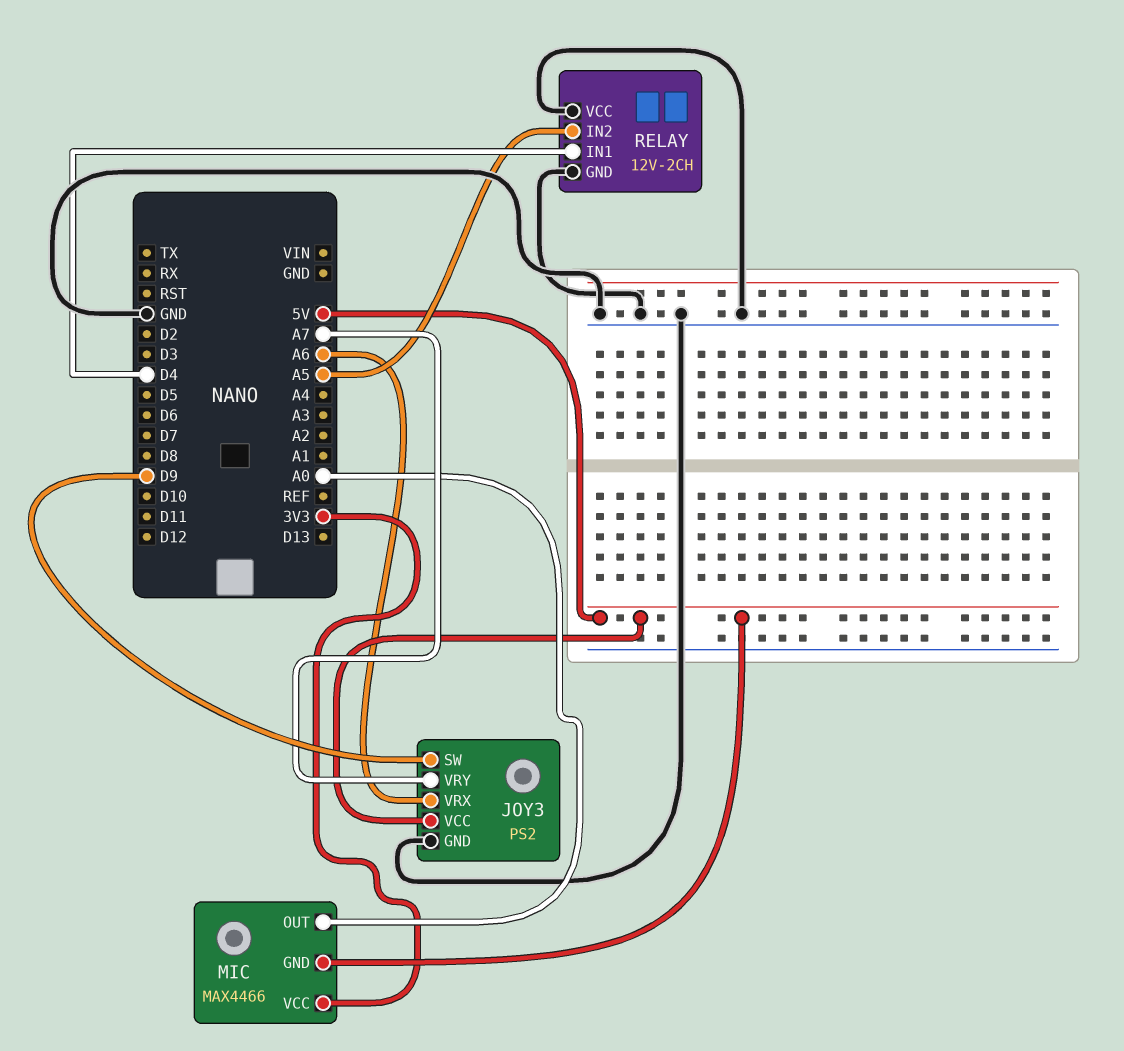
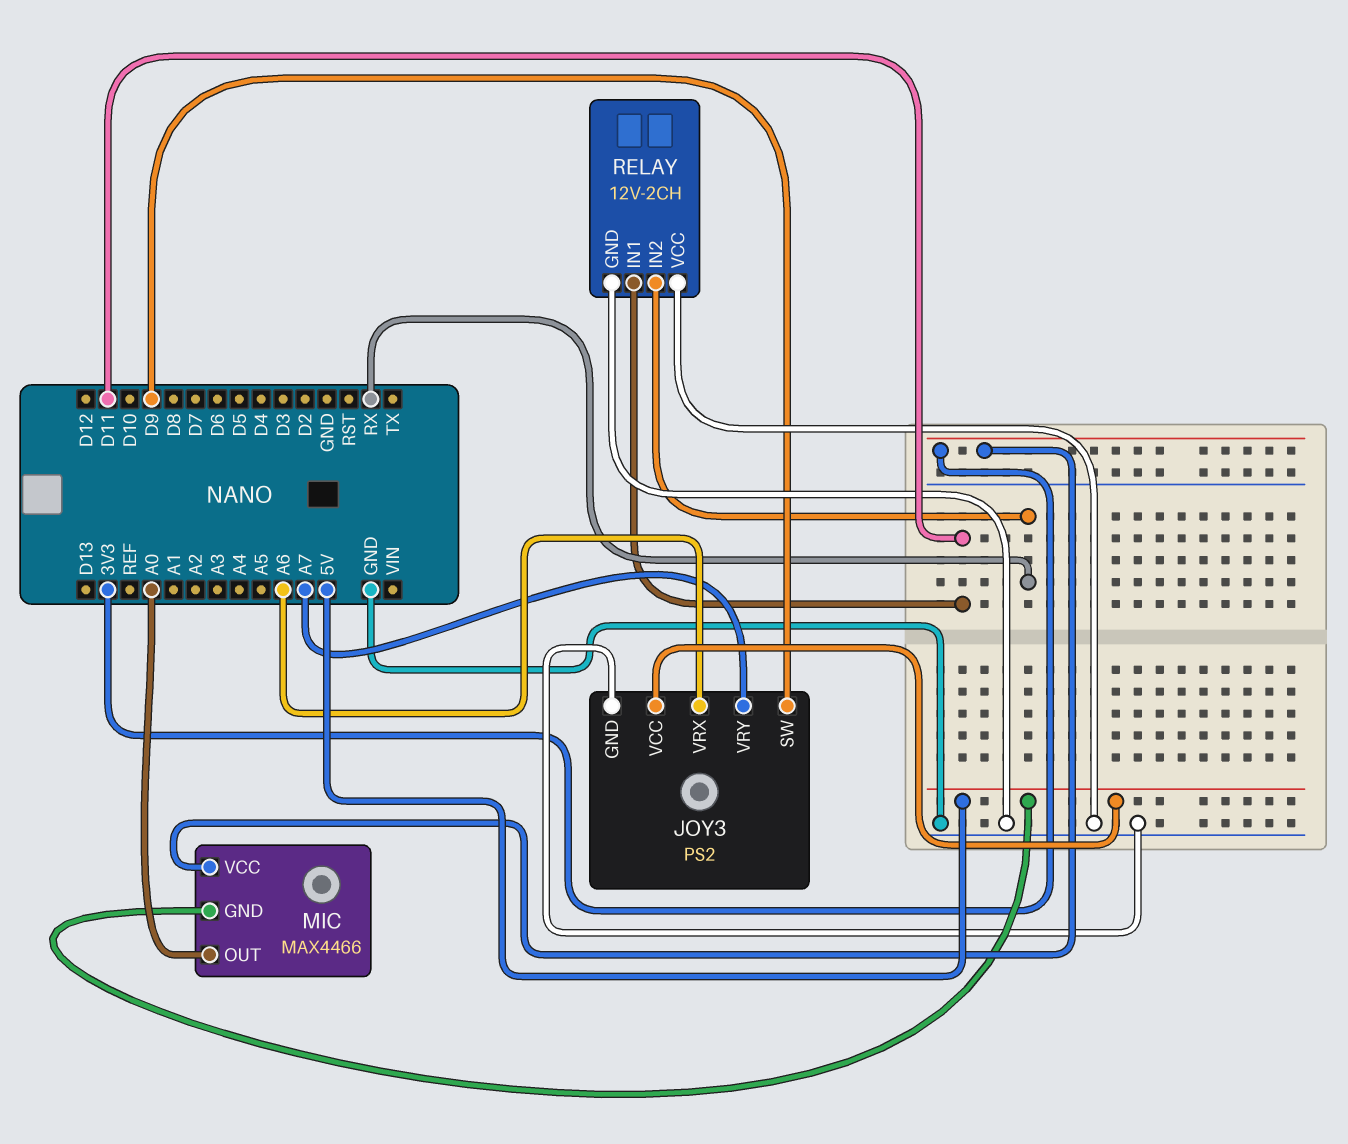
RELAY pin IN1: D4 -> D11
RELAY pin IN2: A5 -> RX

